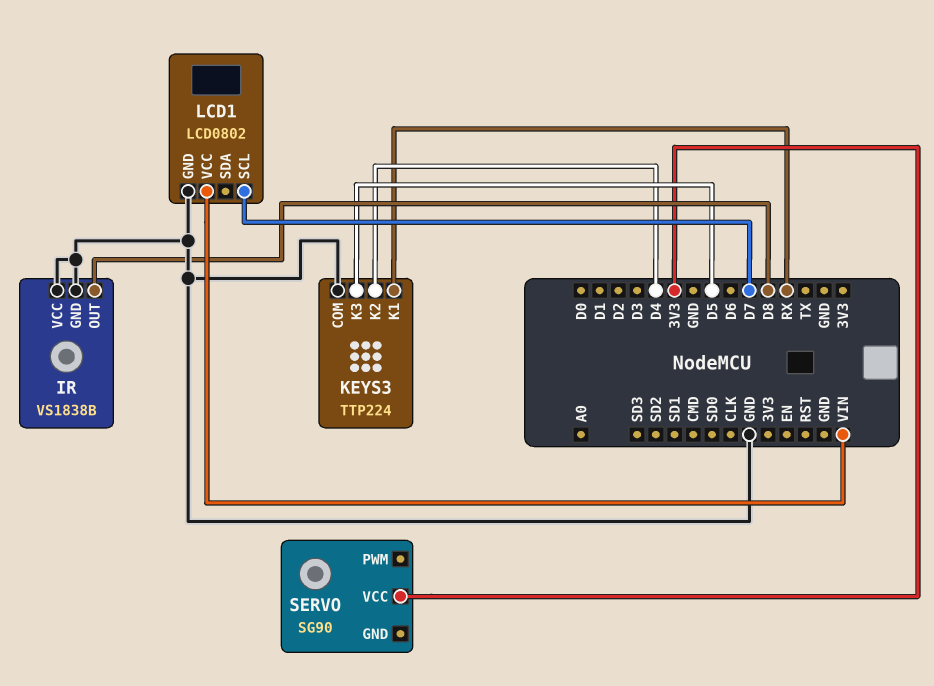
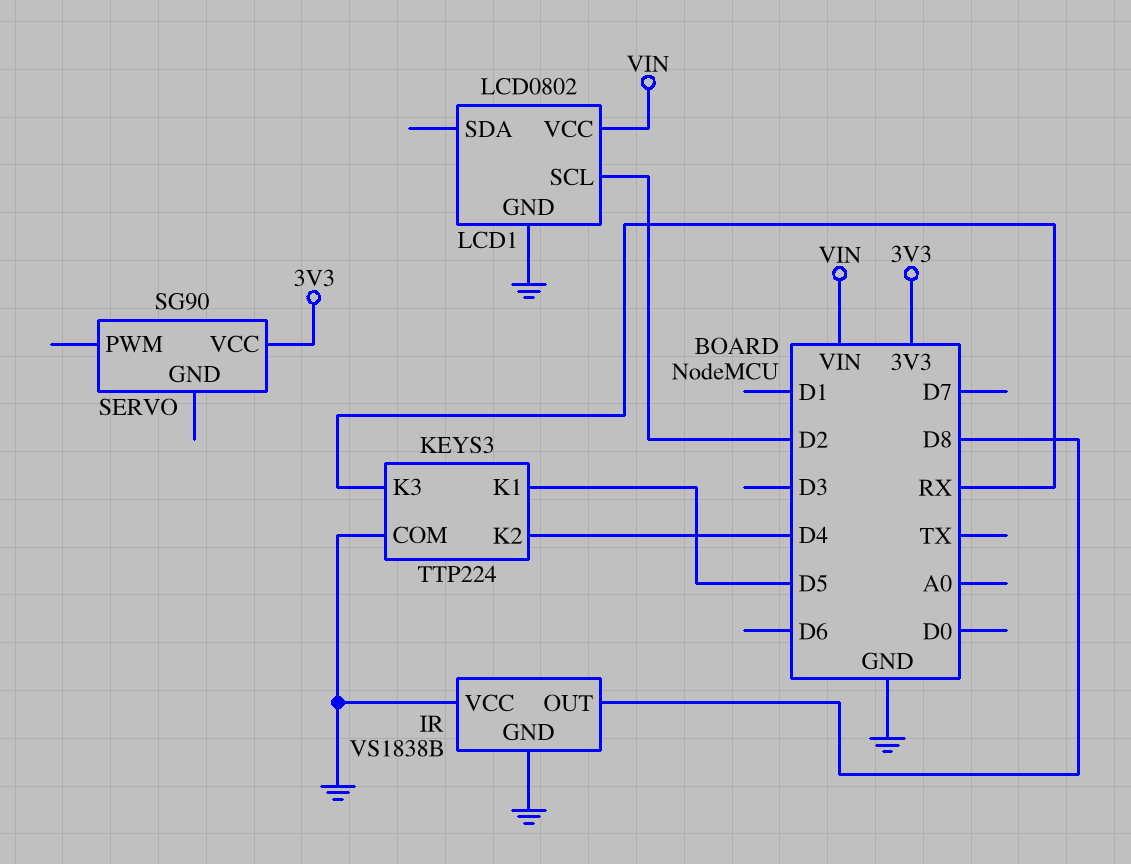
KEYS3 pin K1: RX -> D5
KEYS3 pin K3: D5 -> RX
LCD1 pin SCL: D7 -> D2

